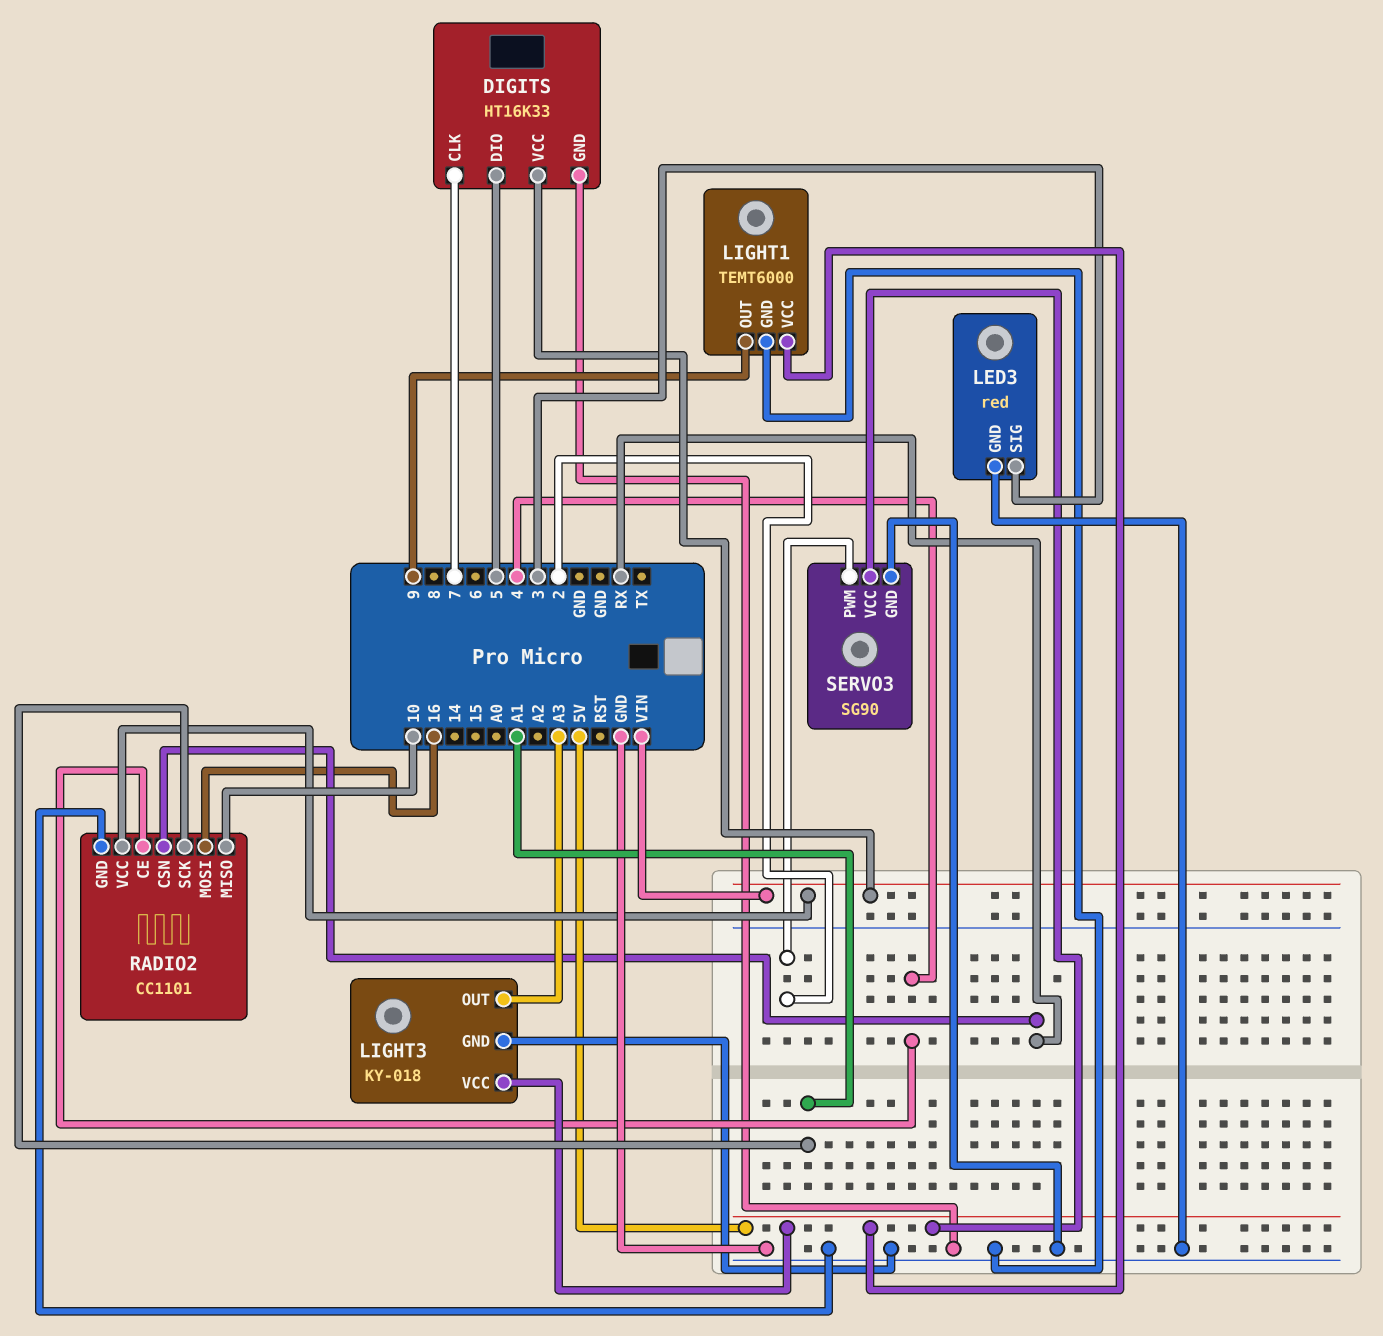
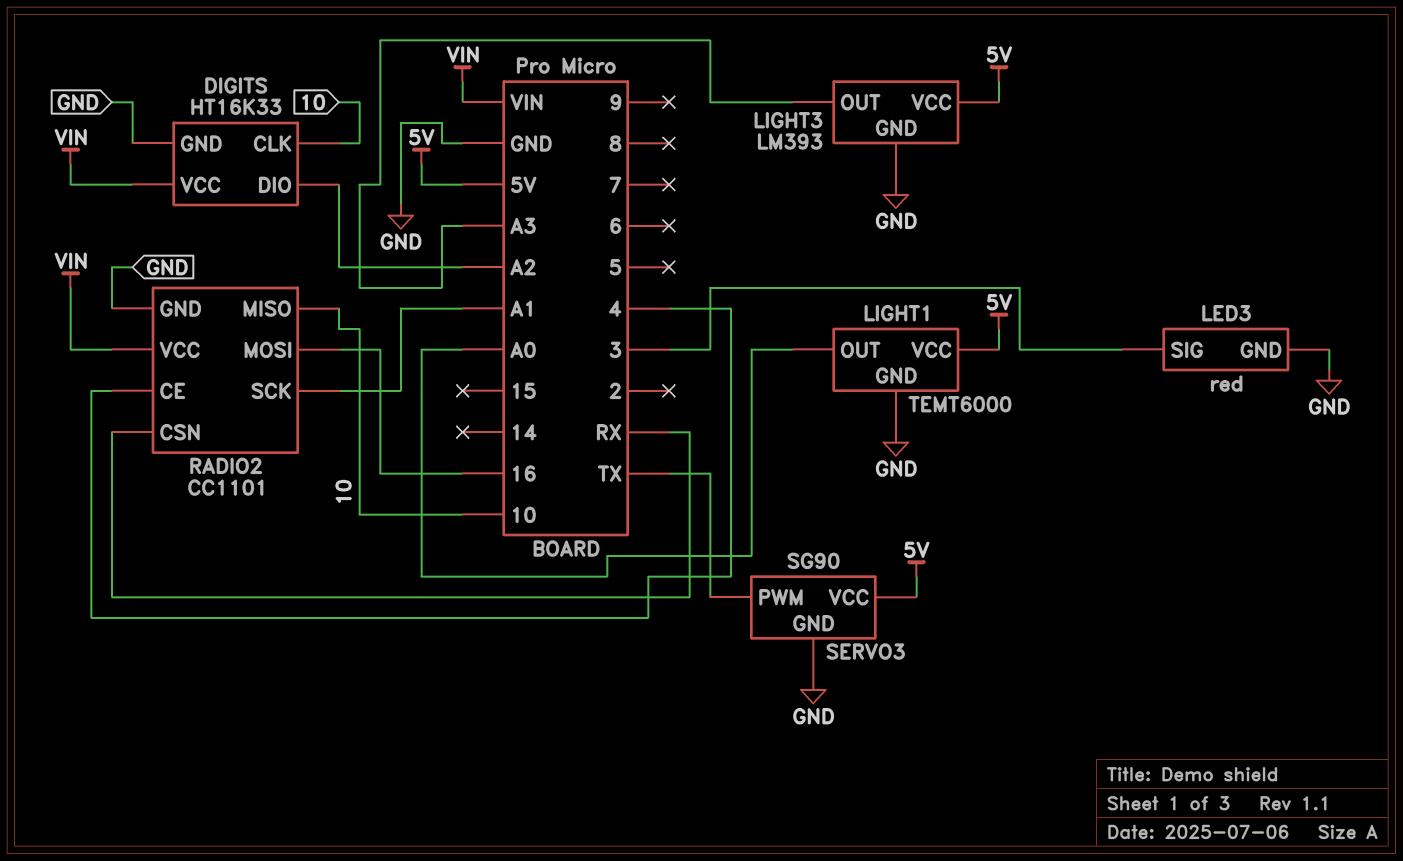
DIGITS pin CLK: 7 -> 10
DIGITS pin DIO: 5 -> A2
LIGHT1 pin OUT: 9 -> A0
LIGHT3: KY-018 -> LM393
SERVO3 pin PWM: 2 -> TX

